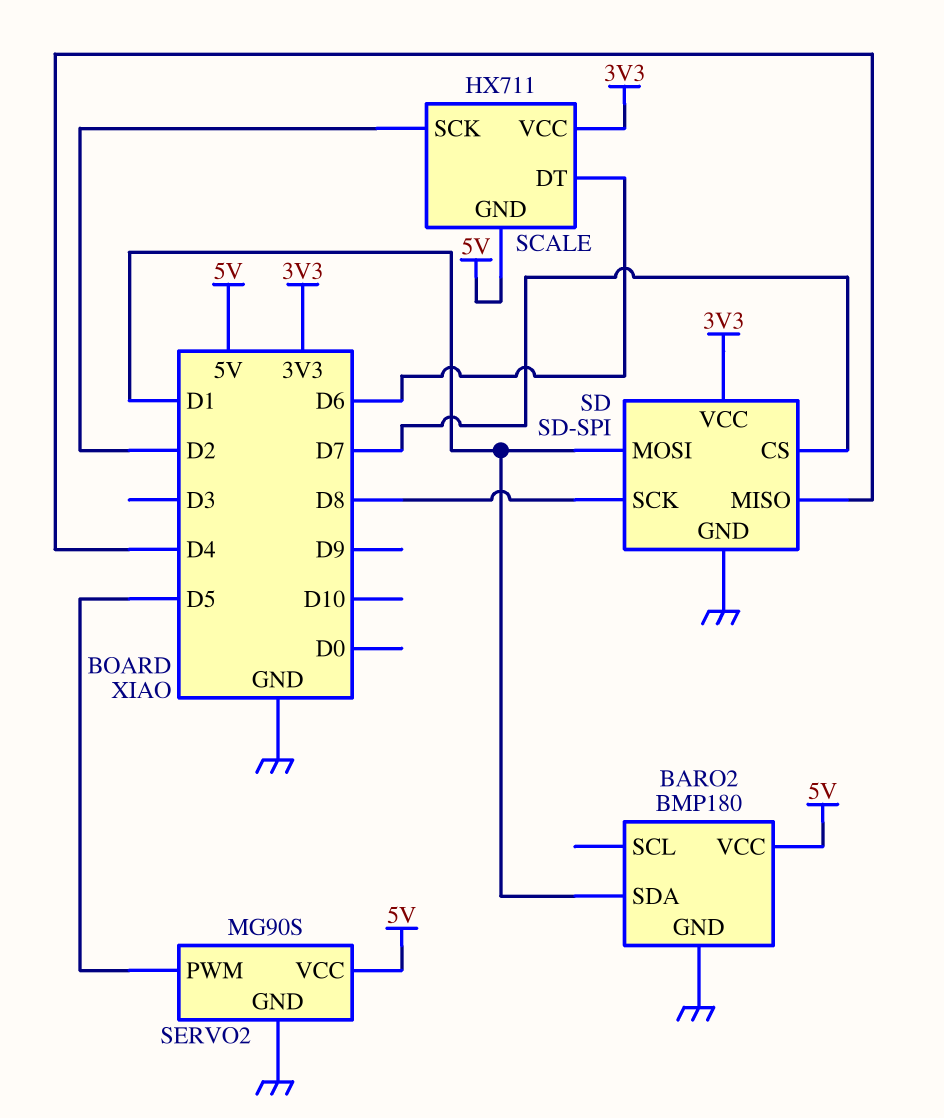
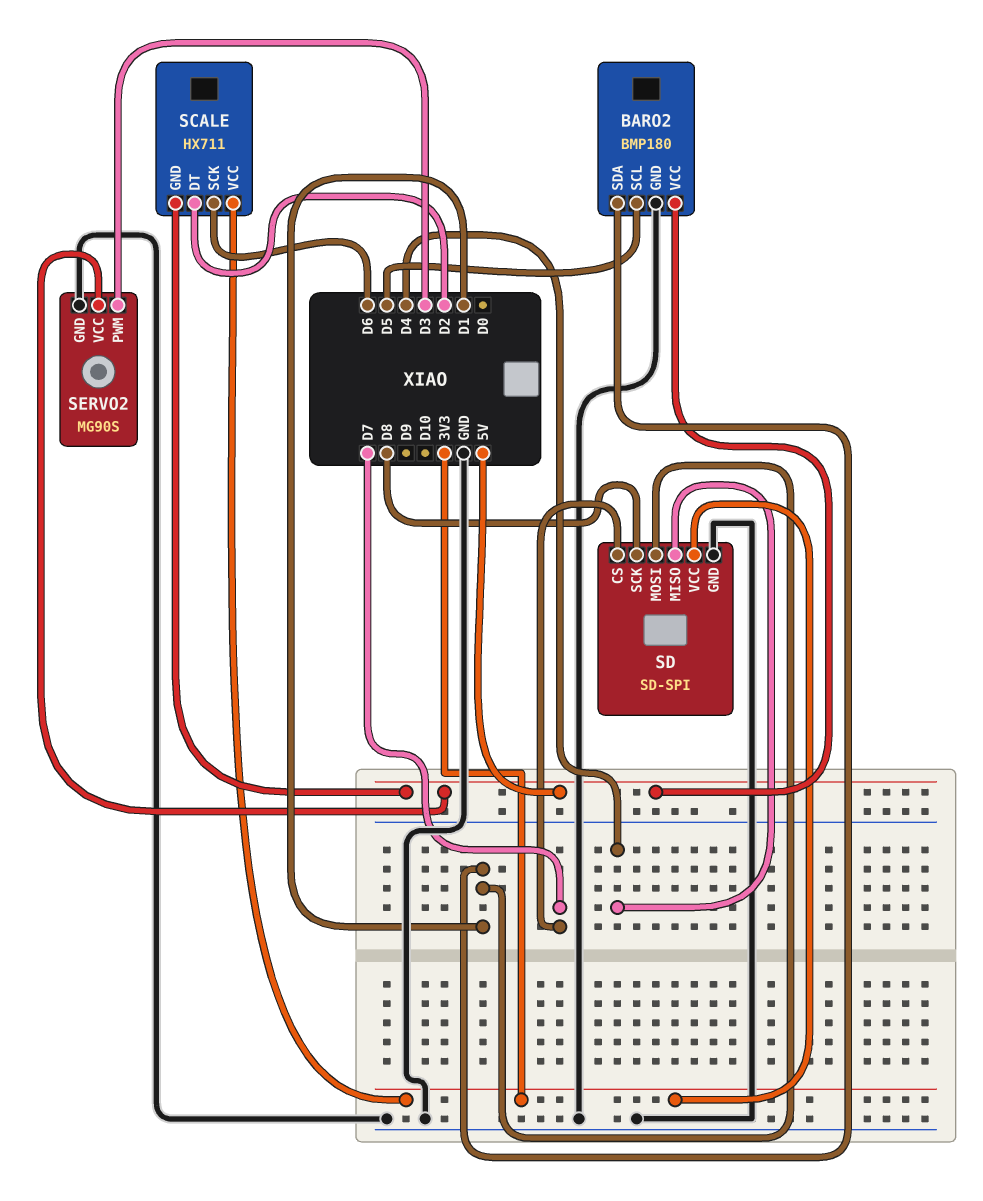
BARO2 pin SCL: none -> D5
SCALE pin DT: D6 -> D2
SCALE pin SCK: D2 -> D6
SERVO2 pin PWM: D5 -> D3

